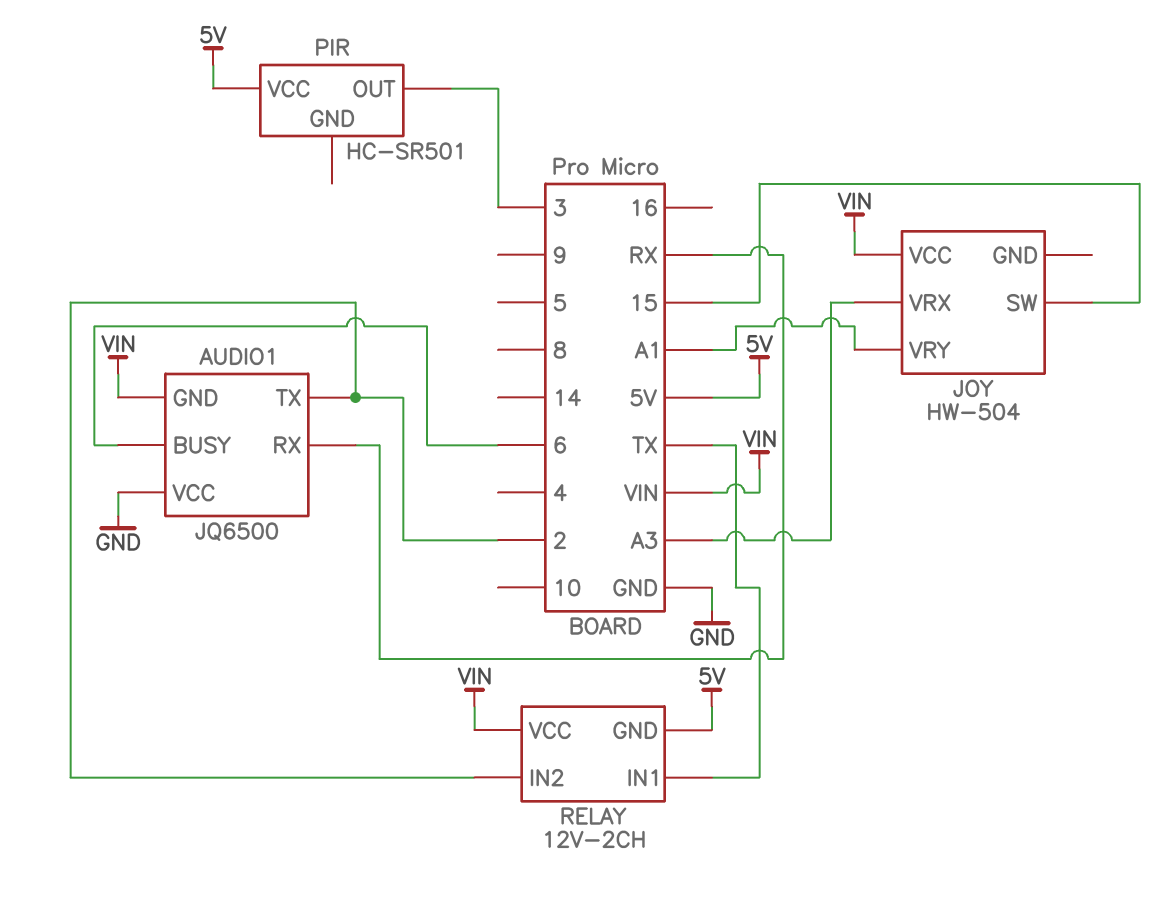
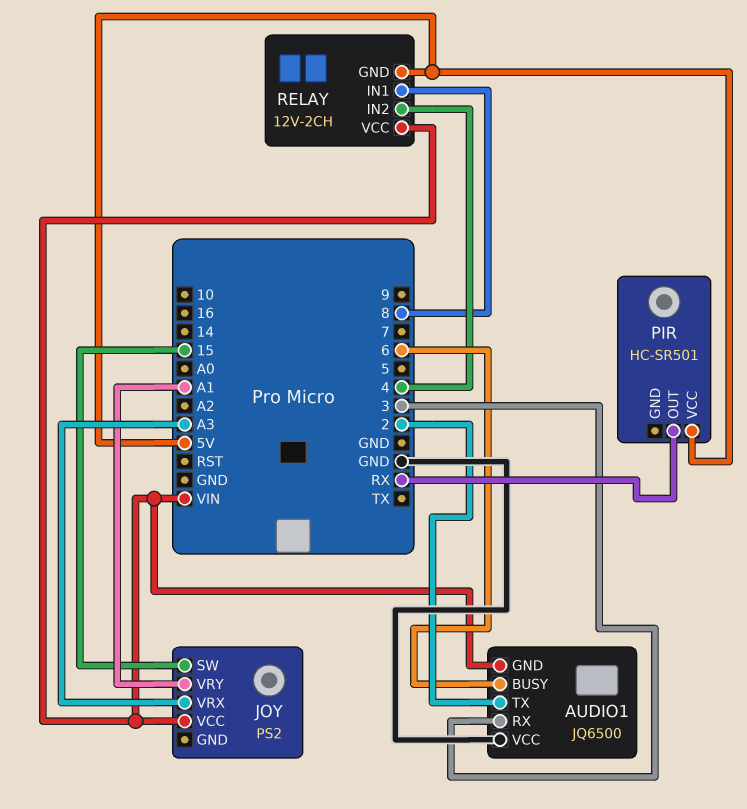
AUDIO1 pin RX: RX -> 3
JOY: HW-504 -> PS2
PIR pin OUT: 3 -> RX
RELAY pin IN1: TX -> 8
RELAY pin IN2: 2 -> 4

